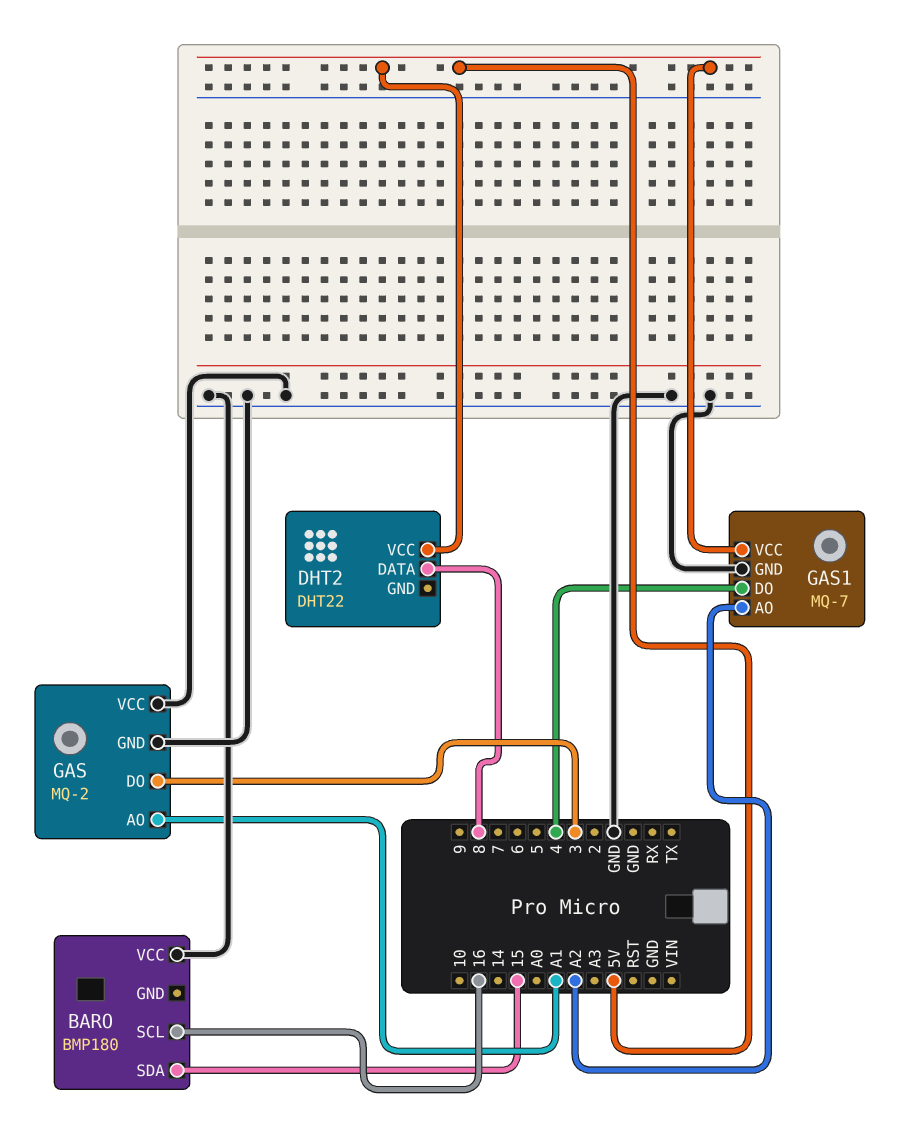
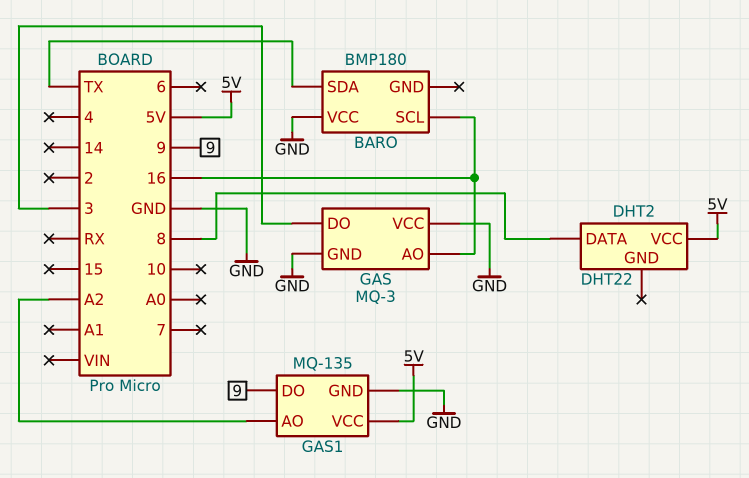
BARO pin SDA: 15 -> TX
GAS: MQ-2 -> MQ-3
GAS pin AO: A1 -> 16
GAS1: MQ-7 -> MQ-135
GAS1 pin DO: 4 -> 9

